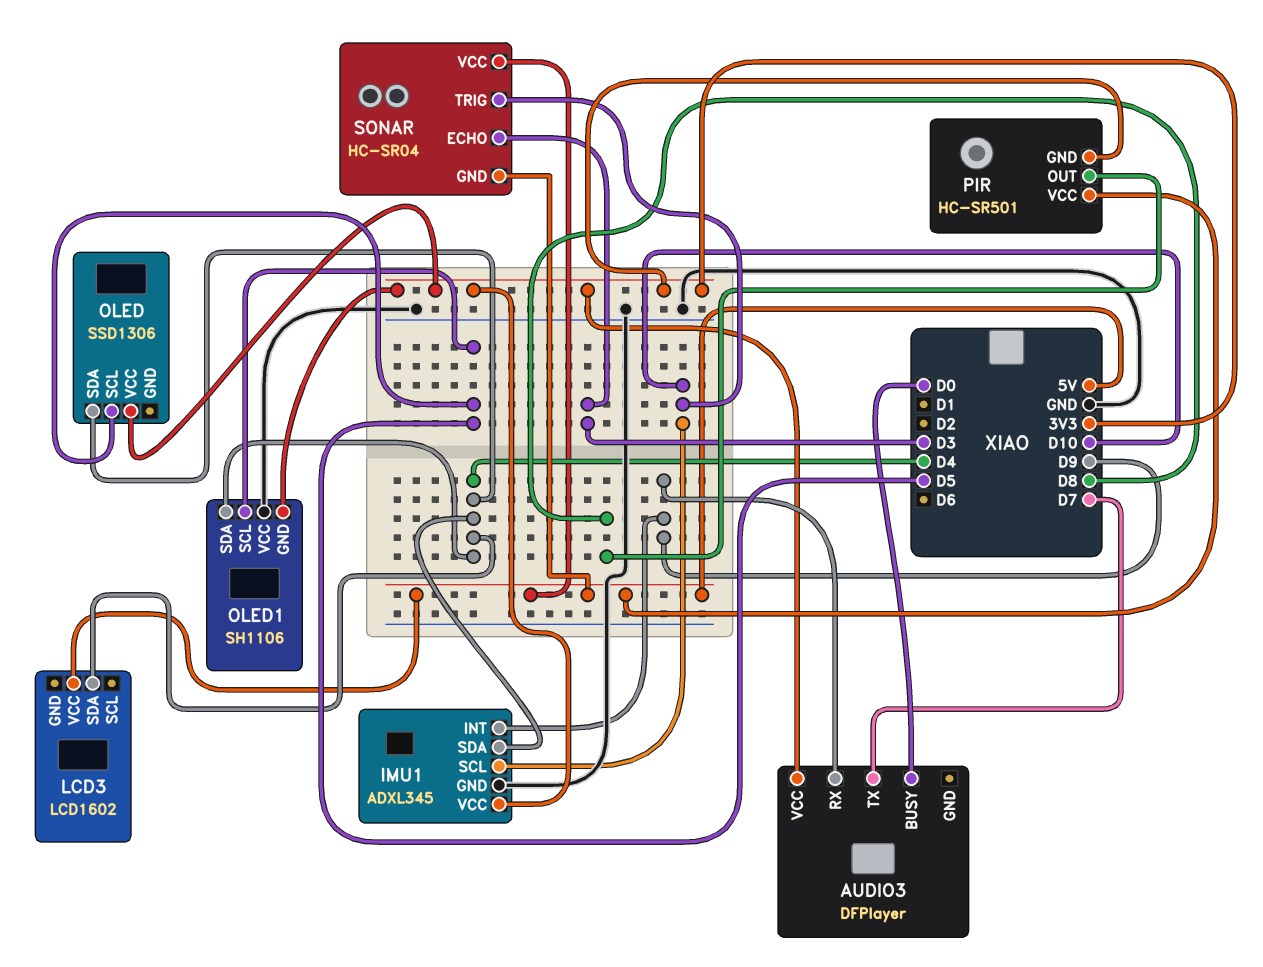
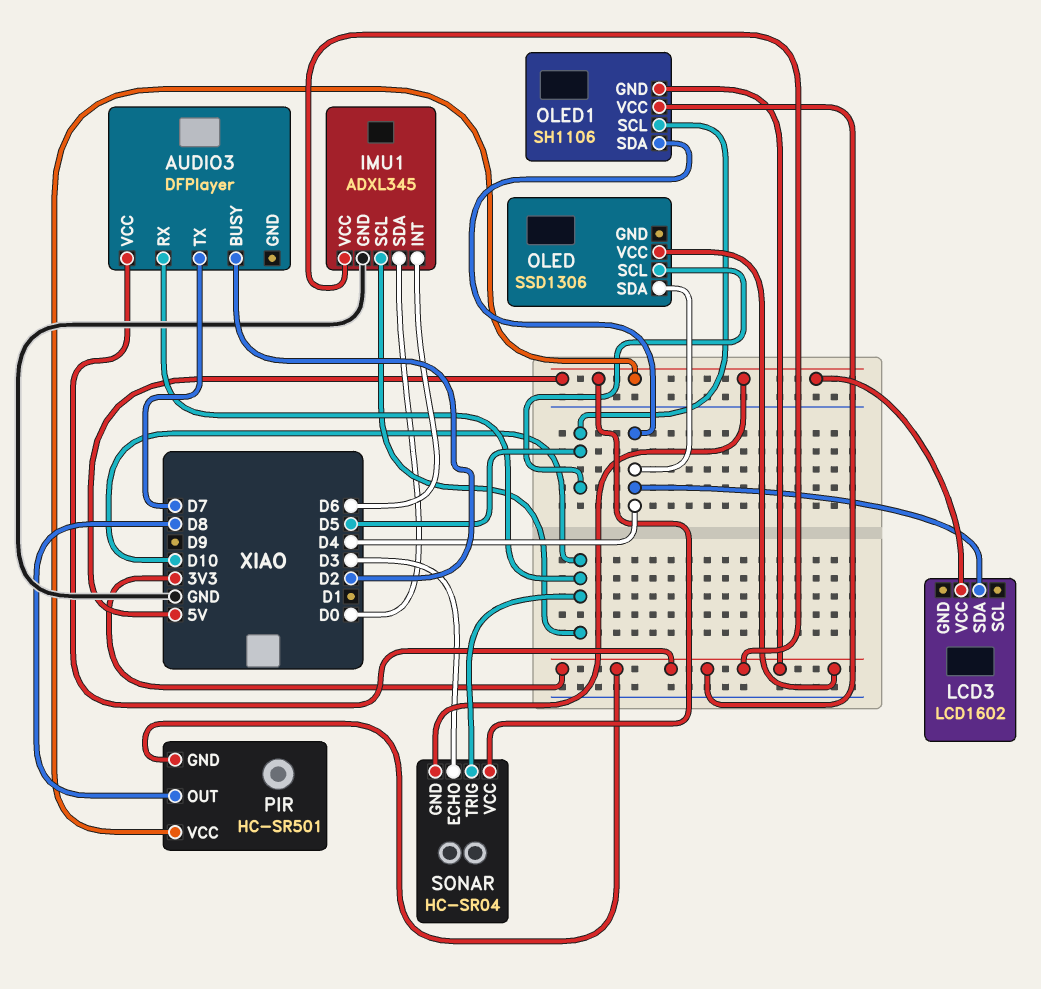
AUDIO3 pin BUSY: D0 -> D2
AUDIO3 pin RX: D9 -> D10
IMU1 pin INT: D9 -> D6
IMU1 pin SDA: D4 -> D0
OLED1 pin VCC: GND -> 3V3

